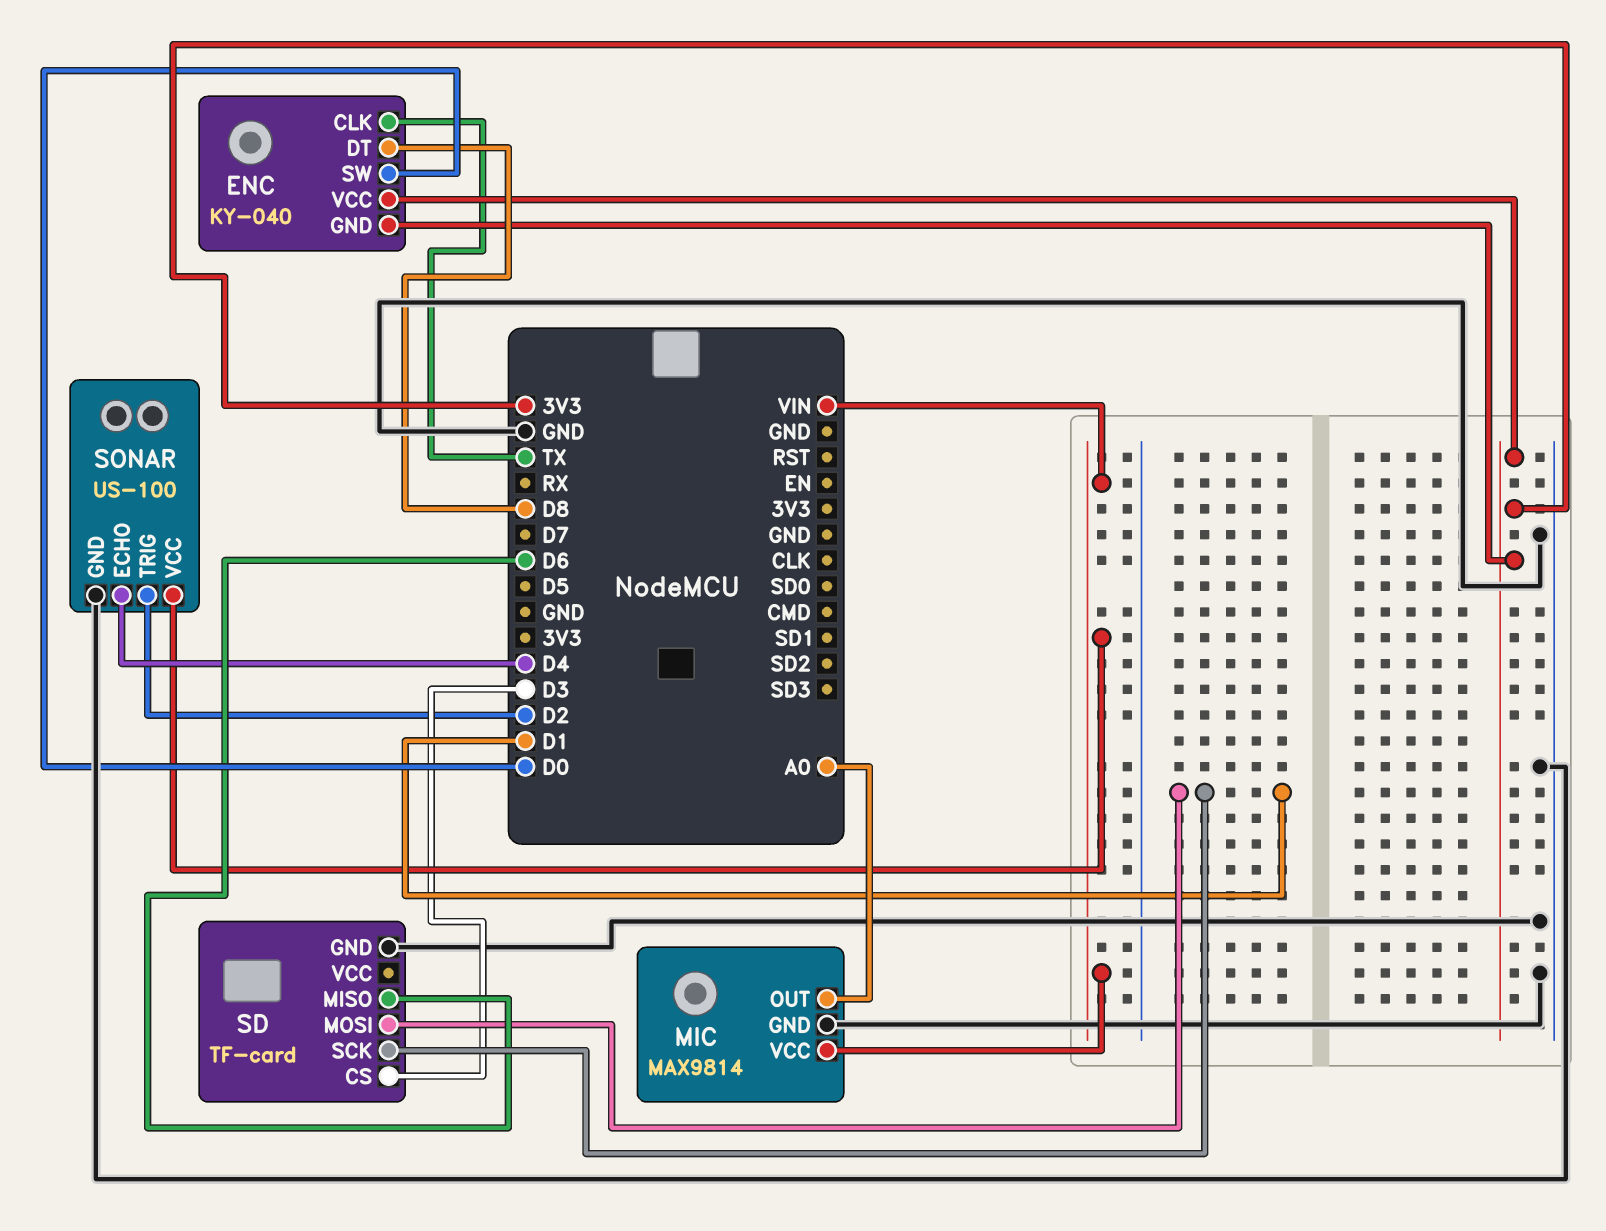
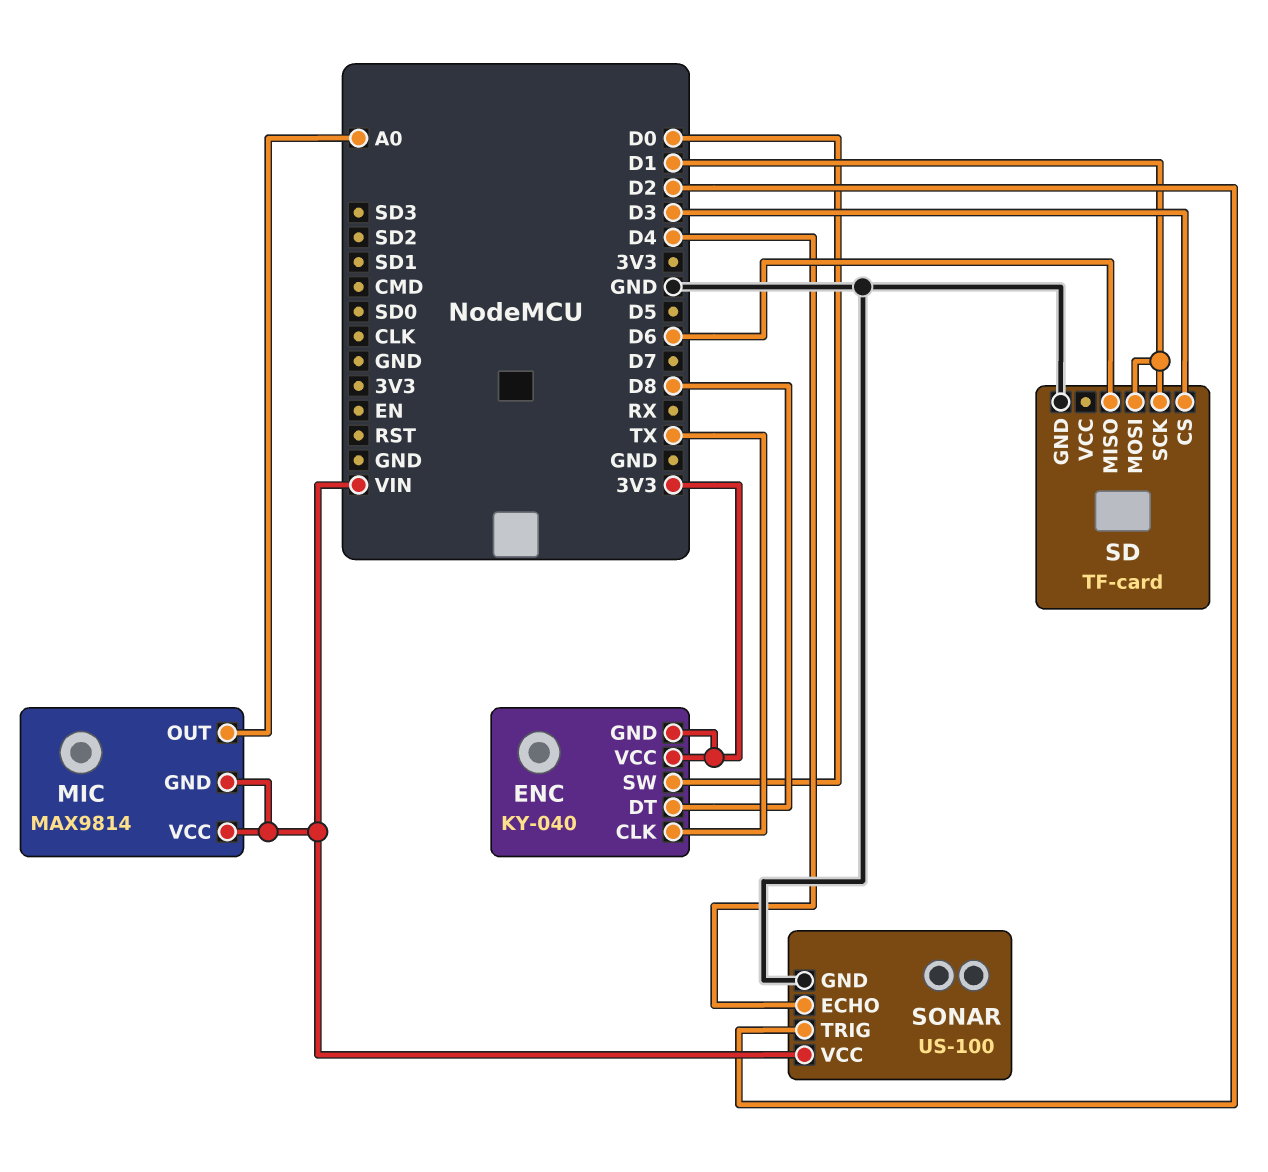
MIC pin GND: GND -> VIN

